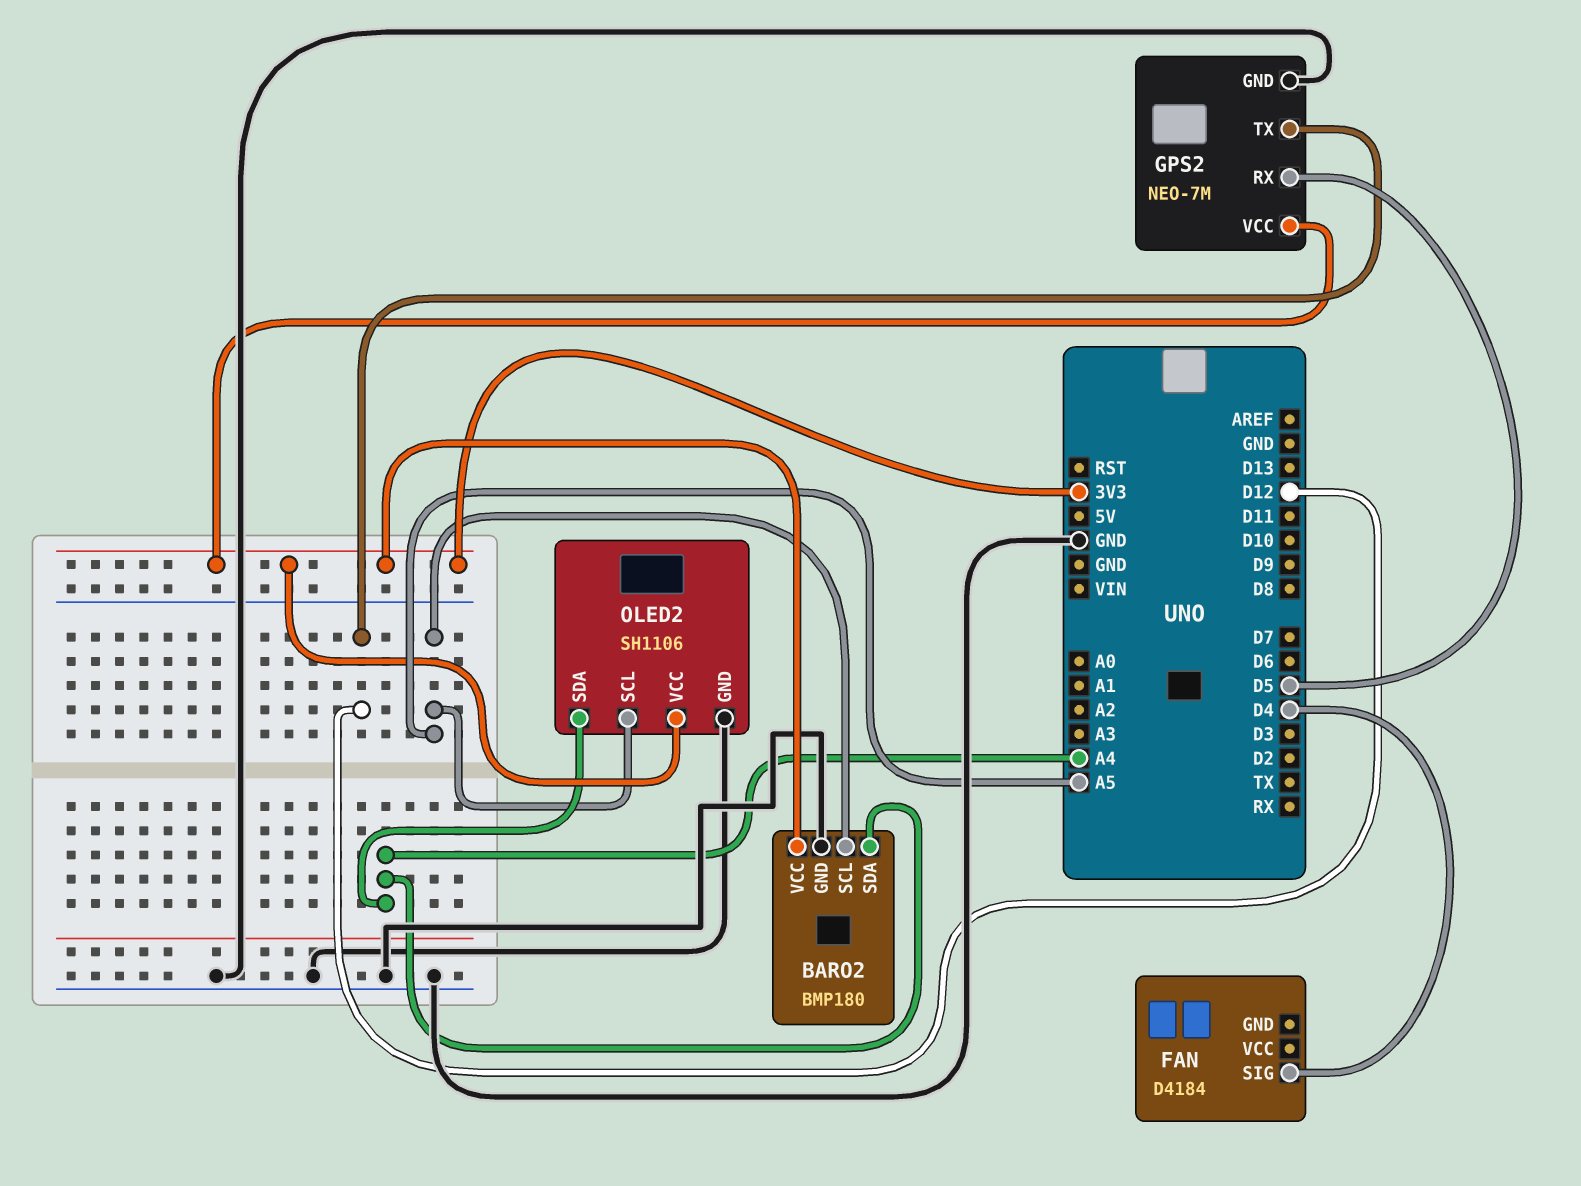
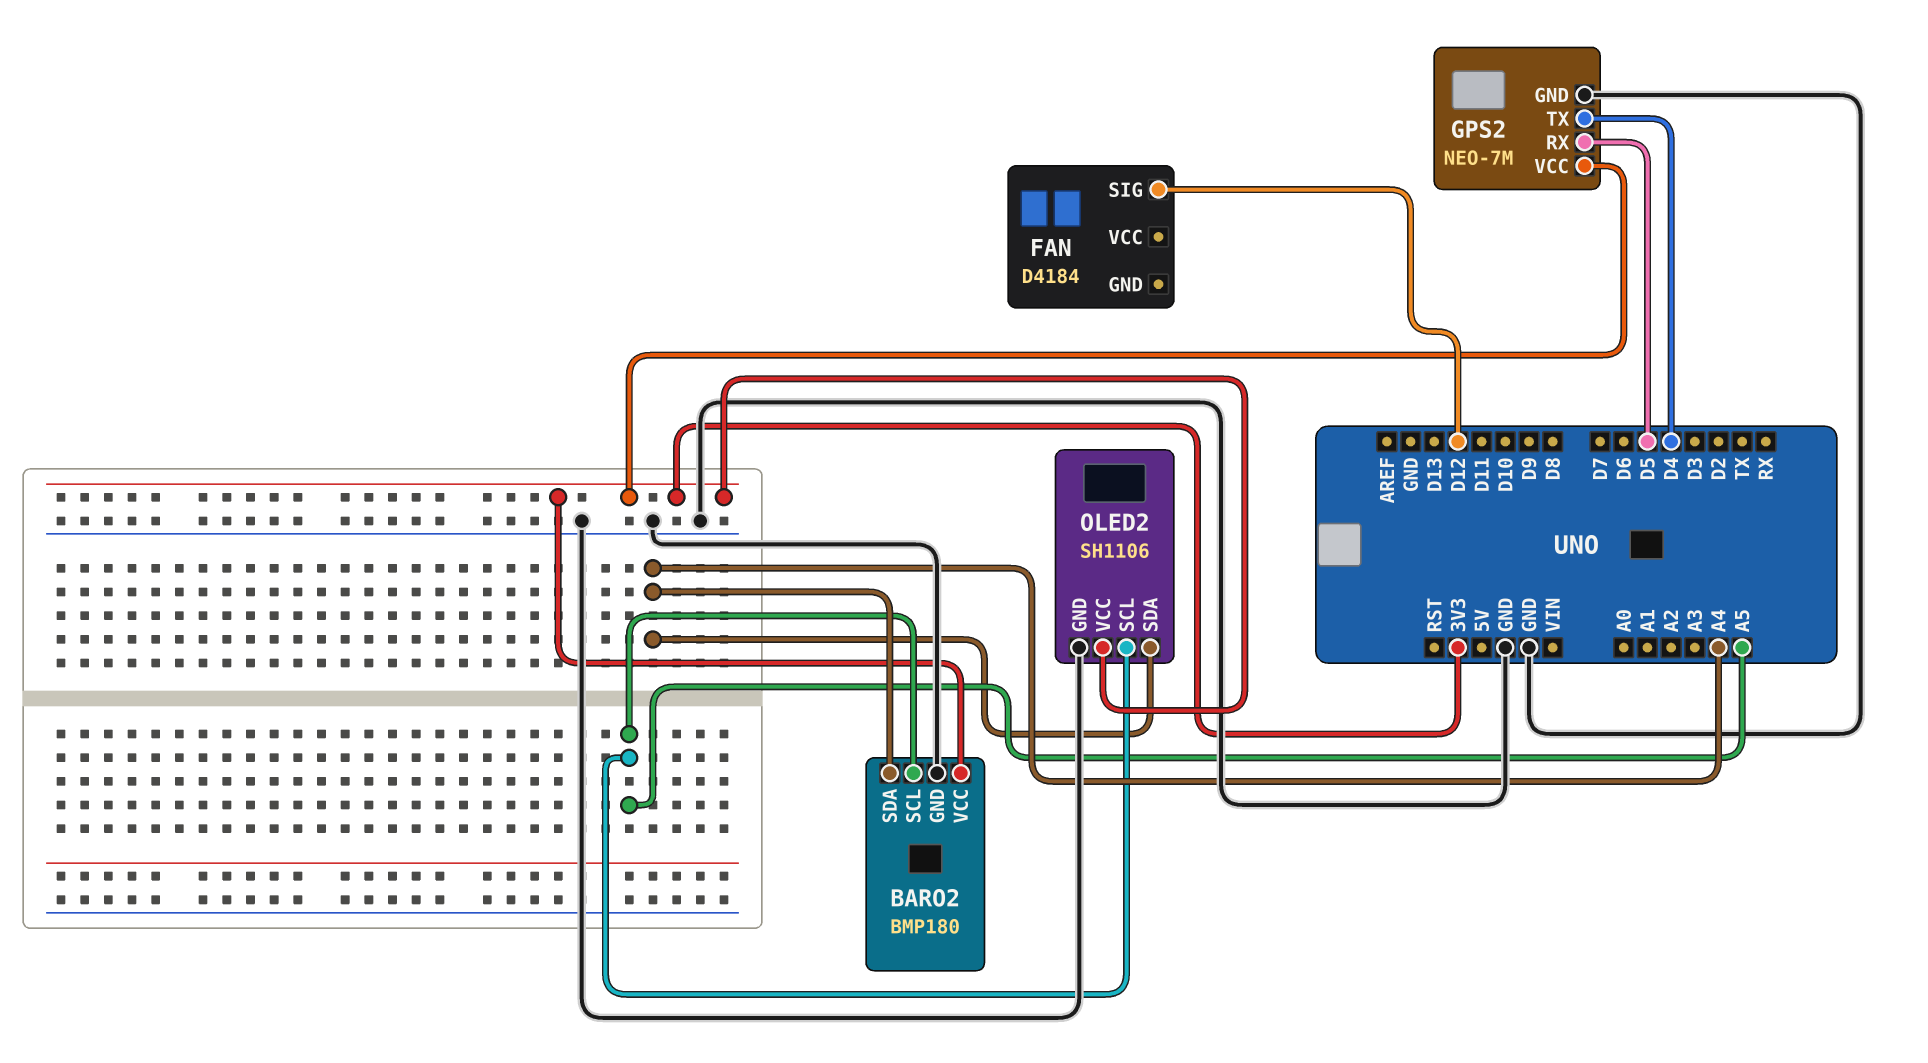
FAN pin SIG: D4 -> D12
GPS2 pin TX: D12 -> D4

